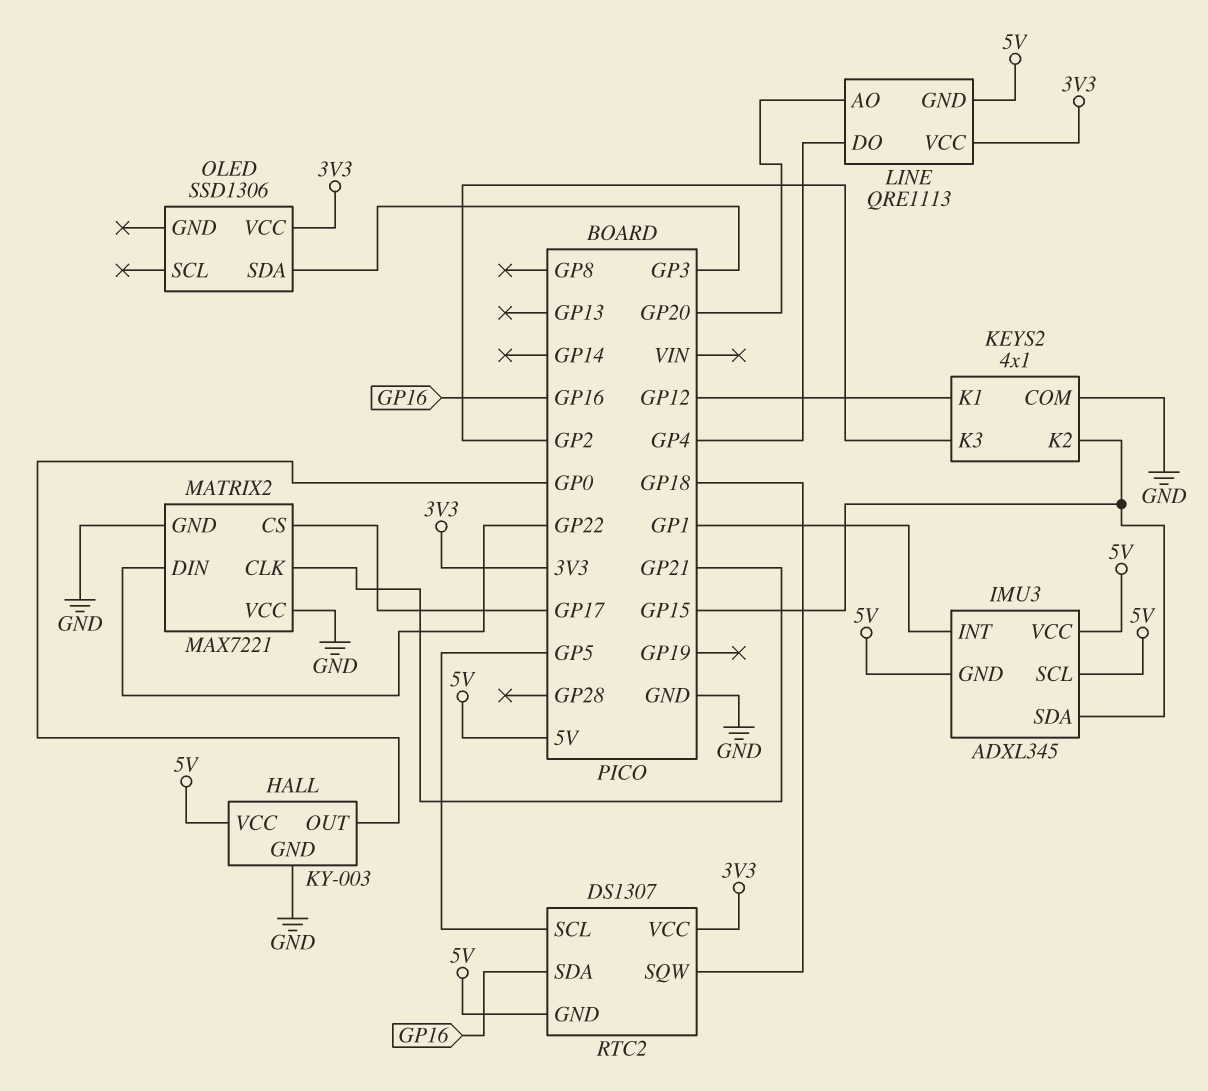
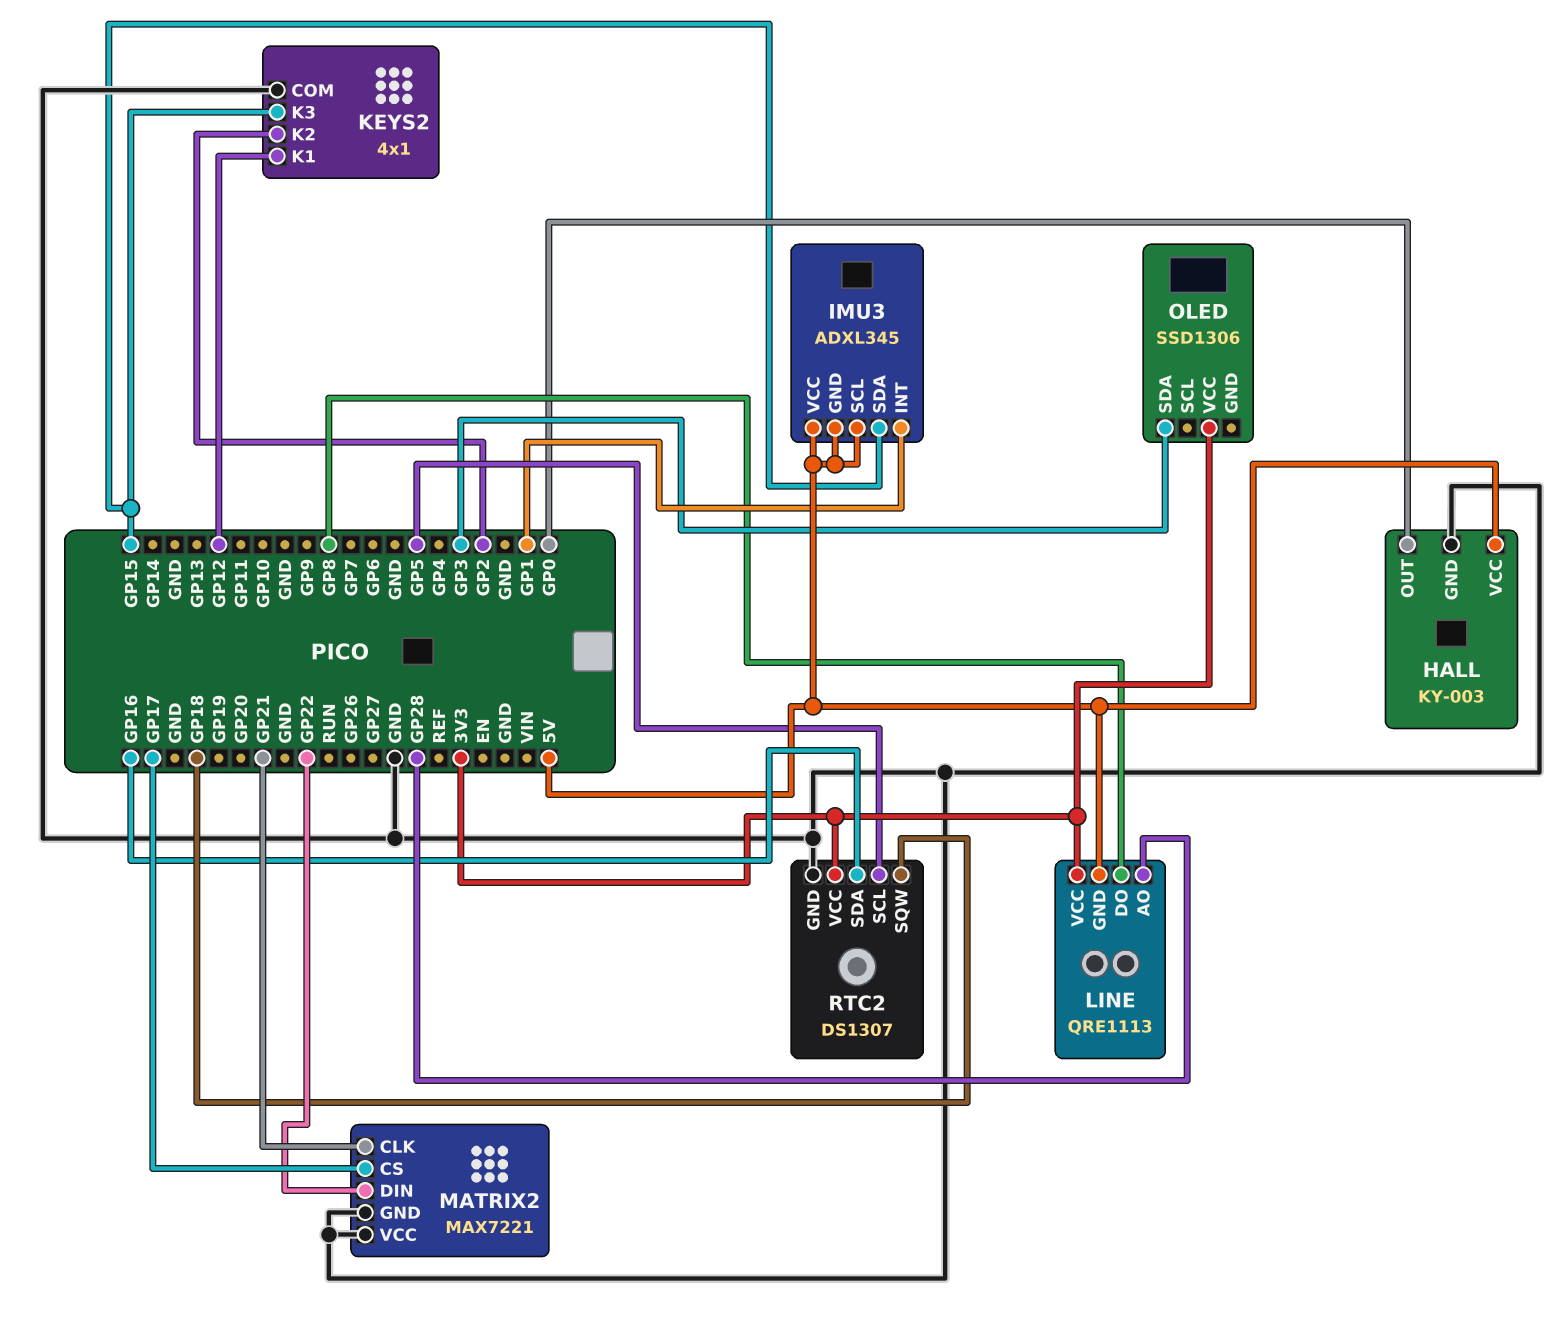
KEYS2 pin K2: GP15 -> GP2
KEYS2 pin K3: GP2 -> GP15
LINE pin AO: GP20 -> GP28
LINE pin DO: GP4 -> GP8
RTC2 pin GND: 5V -> GND

